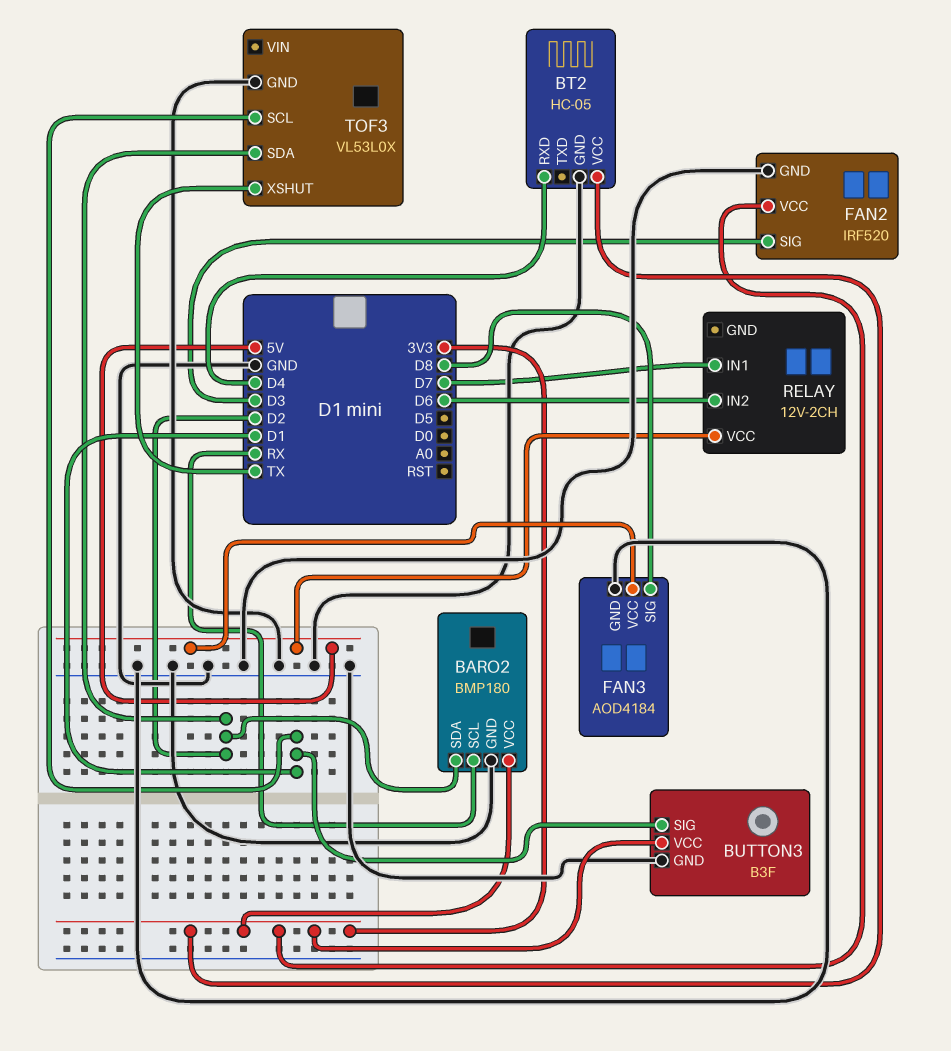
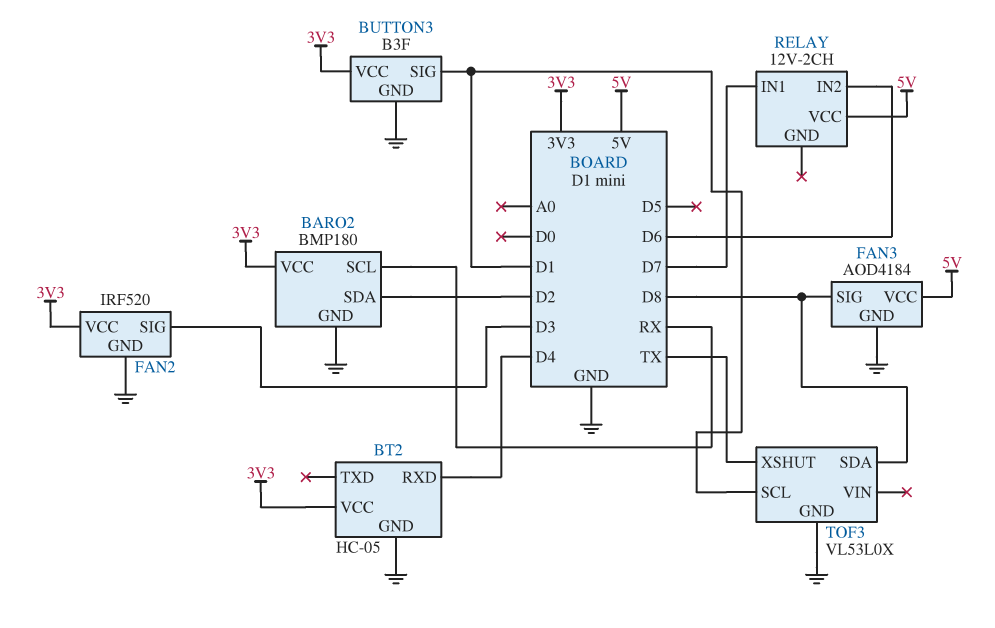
TOF3 pin SDA: D2 -> D8

